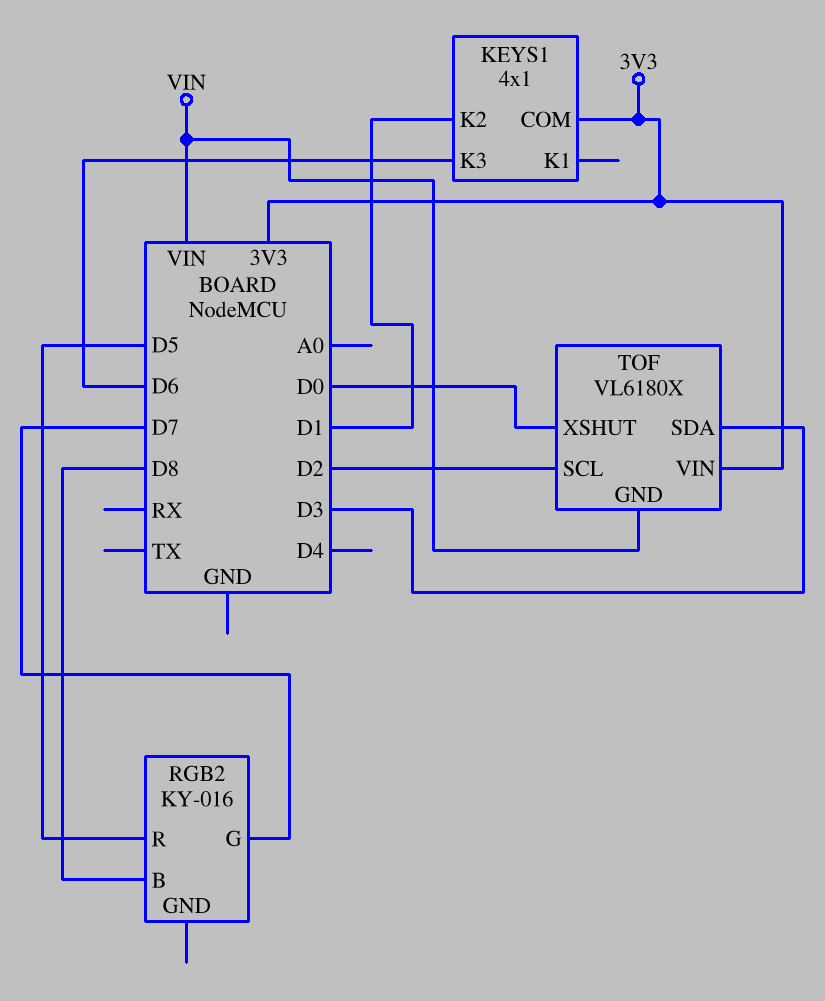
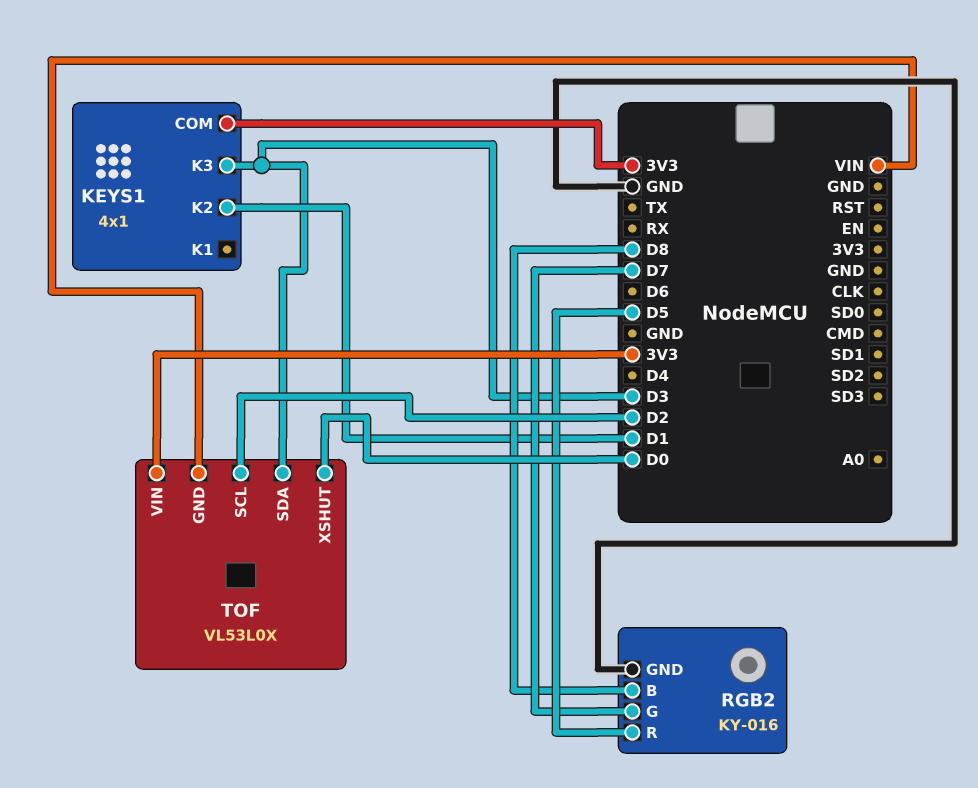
KEYS1 pin K3: D6 -> D3
RGB2 pin GND: none -> GND
TOF: VL6180X -> VL53L0X

